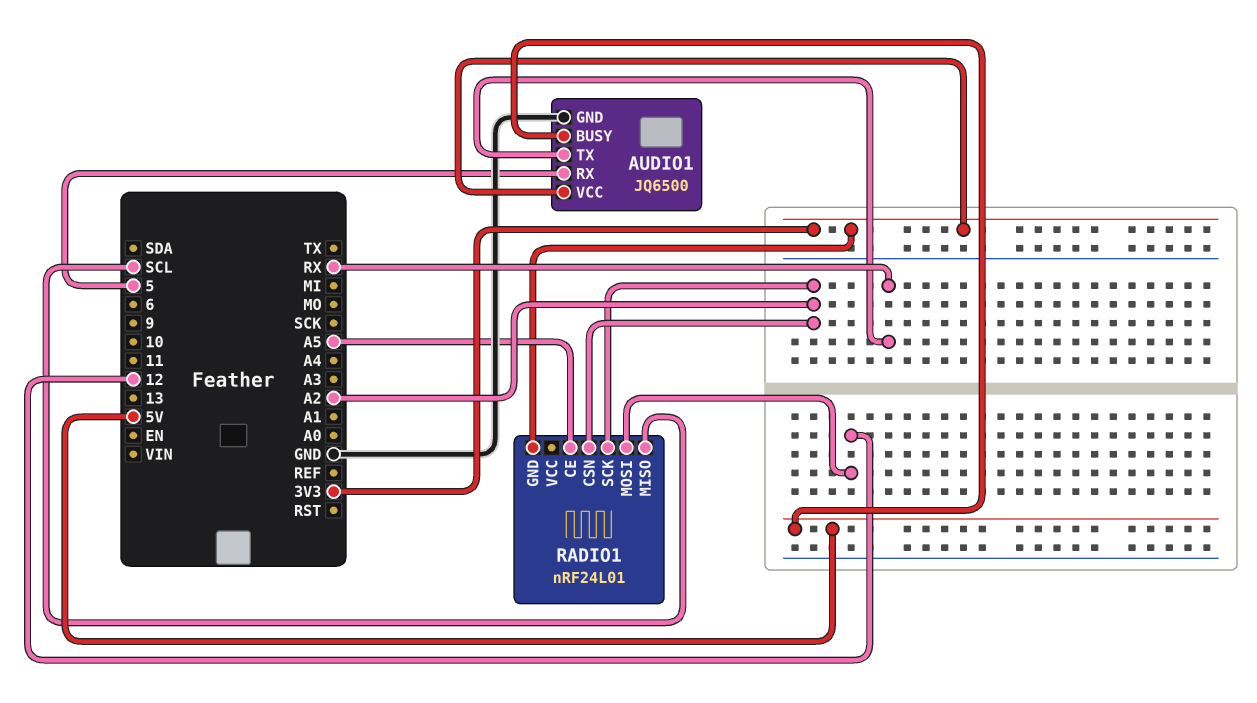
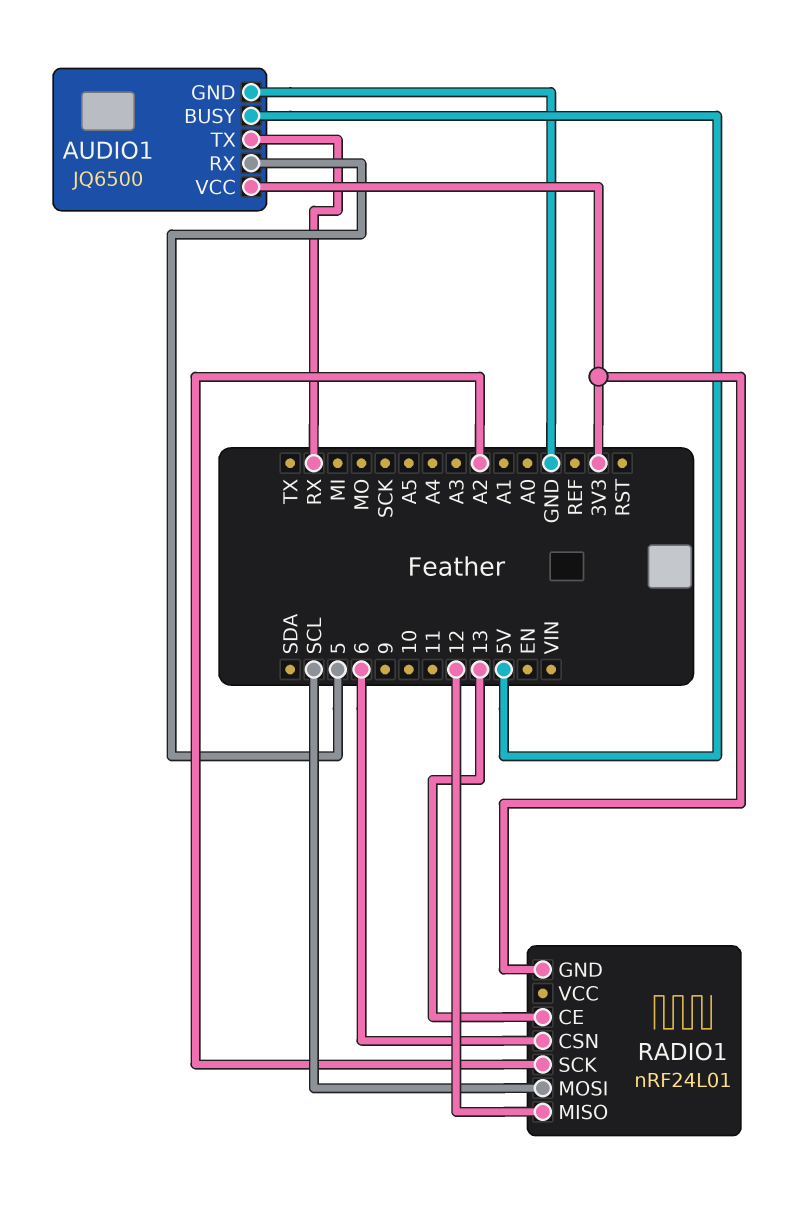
RADIO1 pin CE: A5 -> 13
RADIO1 pin CSN: A2 -> 6
RADIO1 pin MISO: SCL -> 12
RADIO1 pin MOSI: 12 -> SCL

